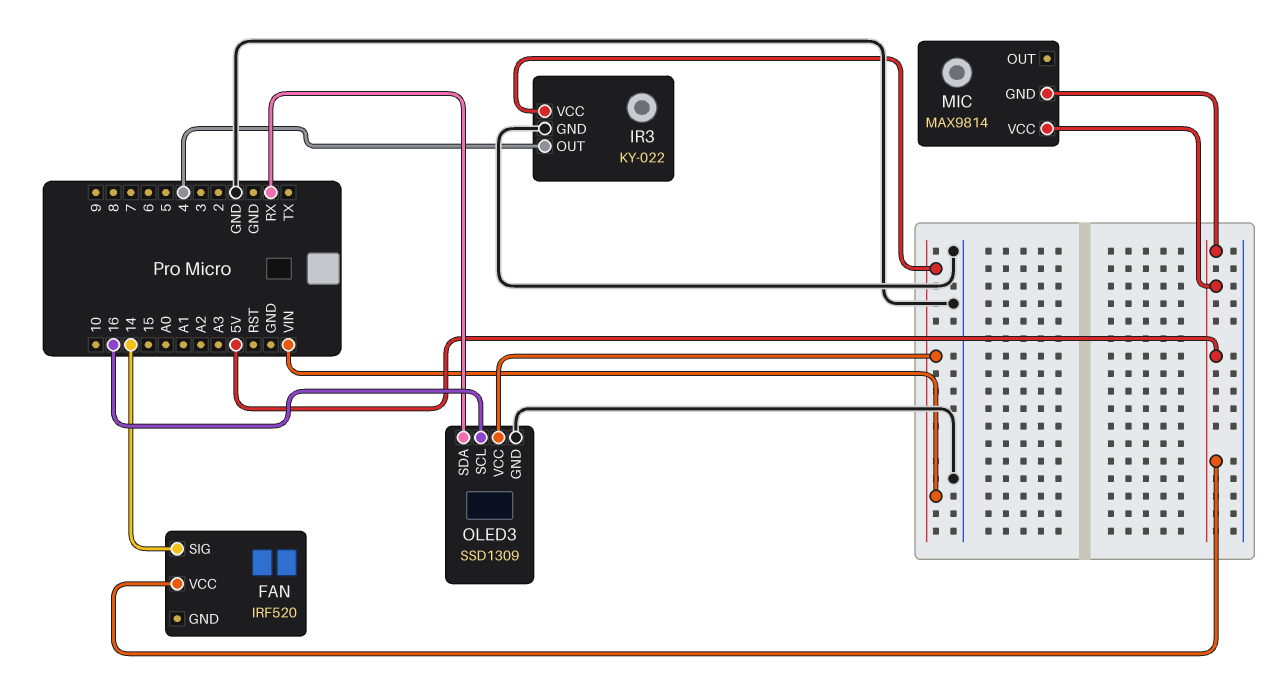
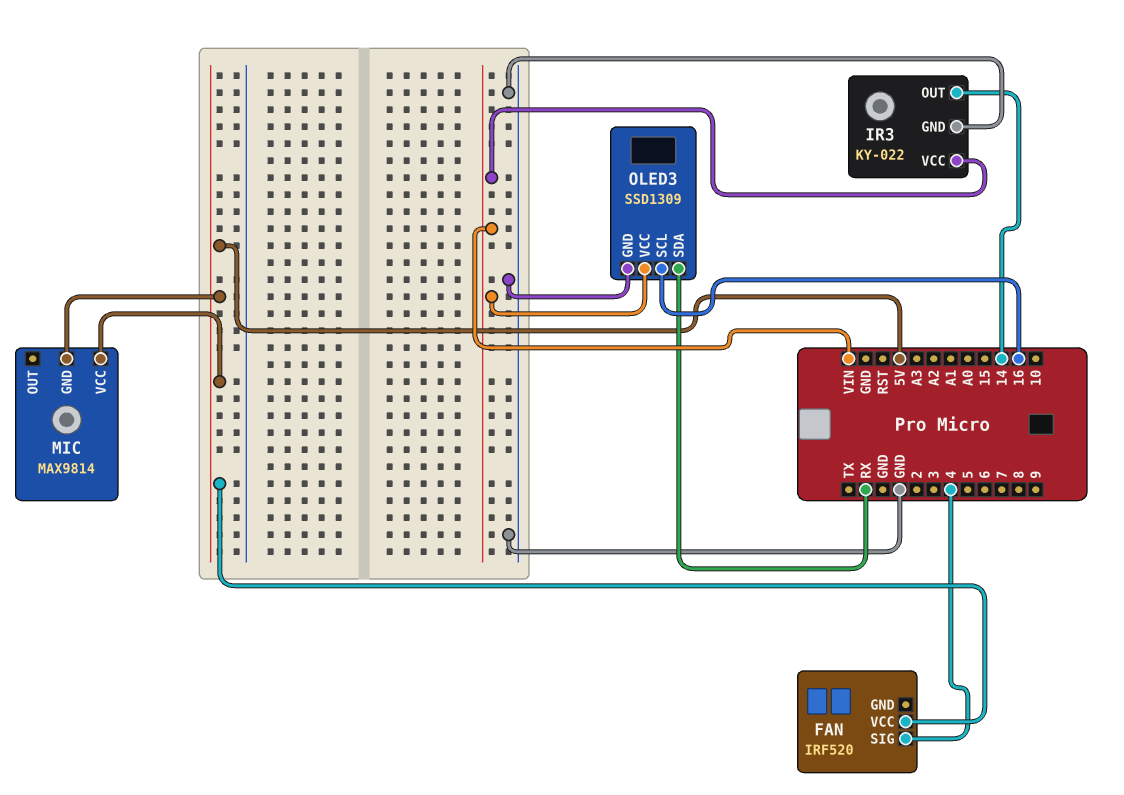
FAN pin SIG: 14 -> 4
IR3 pin OUT: 4 -> 14

